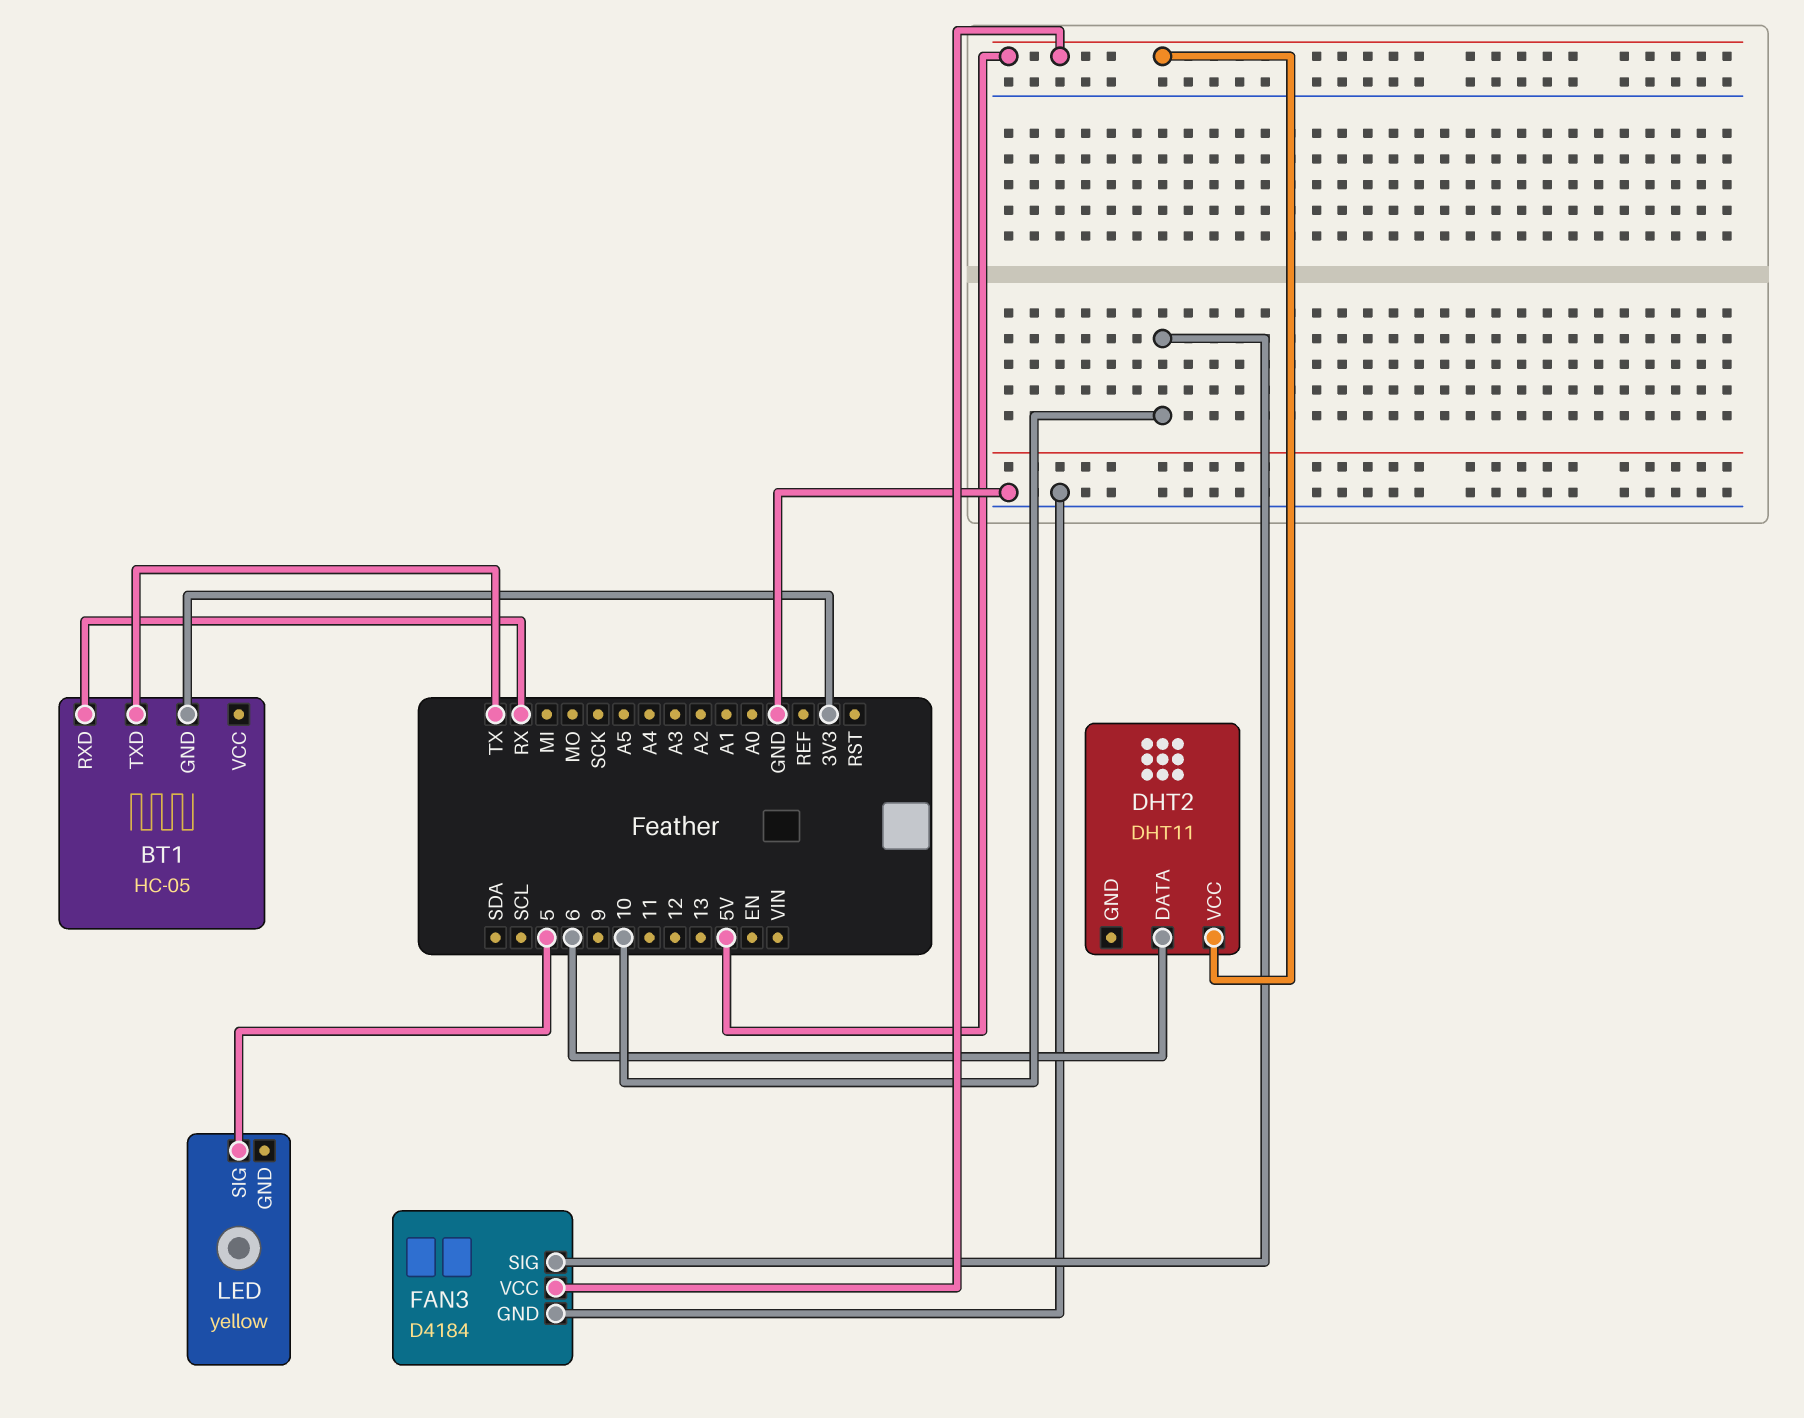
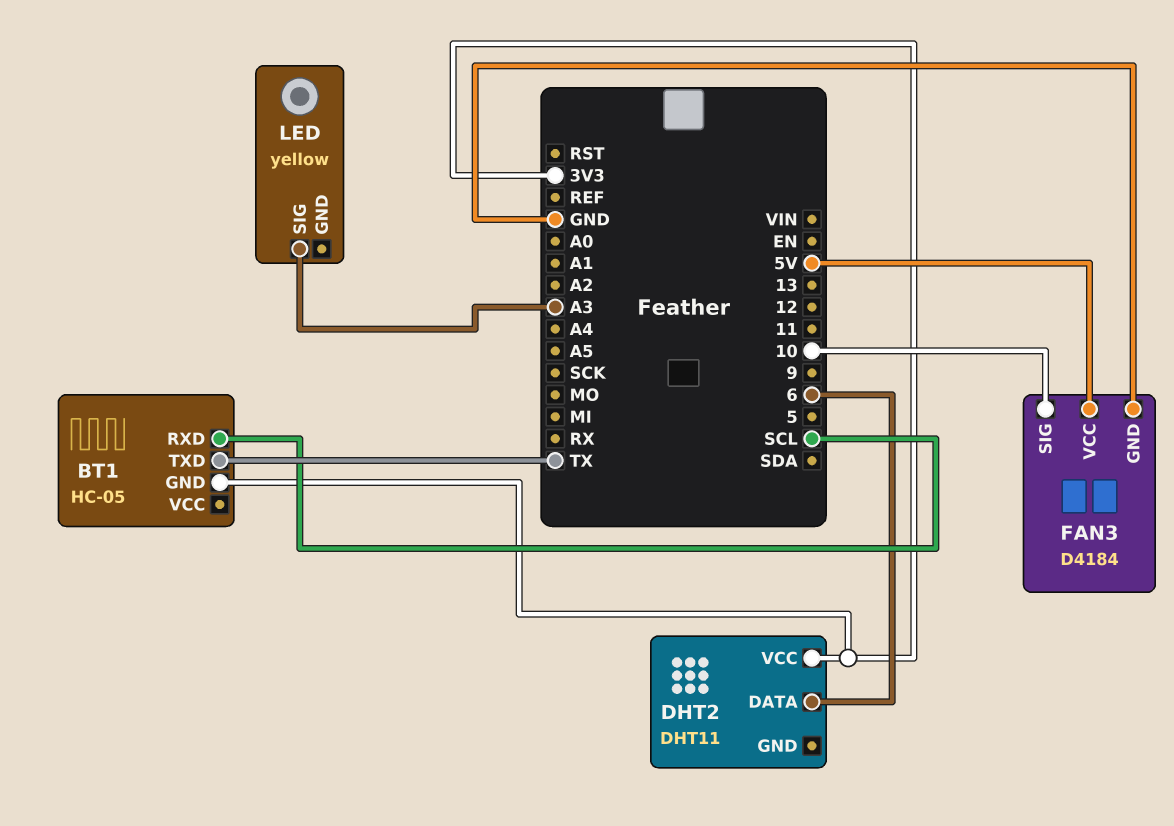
BT1 pin RXD: RX -> SCL
DHT2 pin VCC: 5V -> 3V3
LED pin SIG: 5 -> A3

